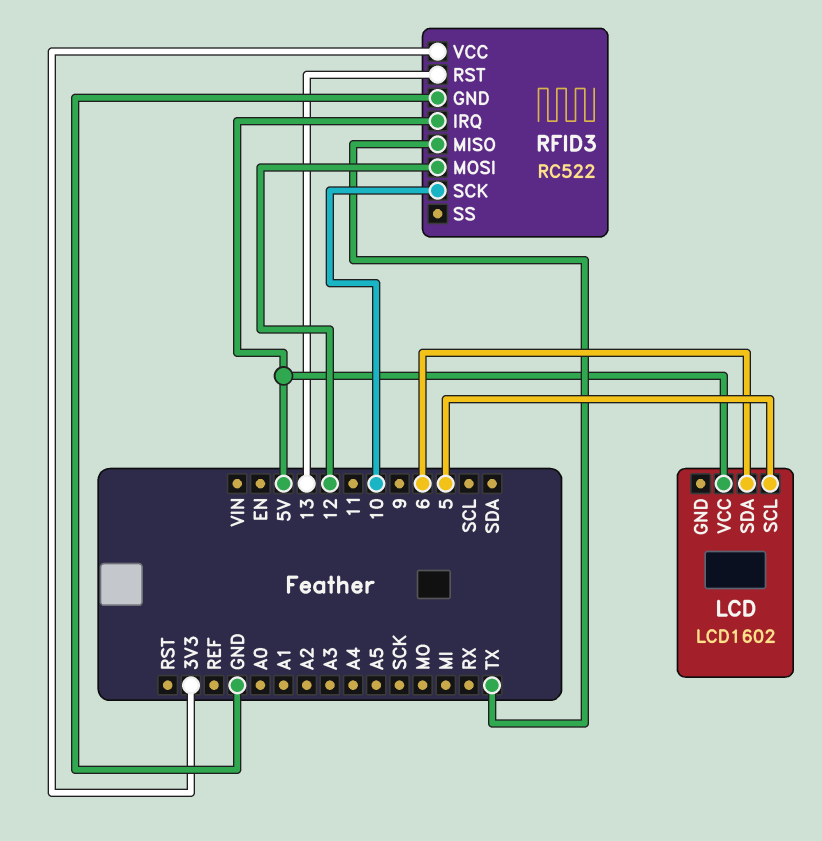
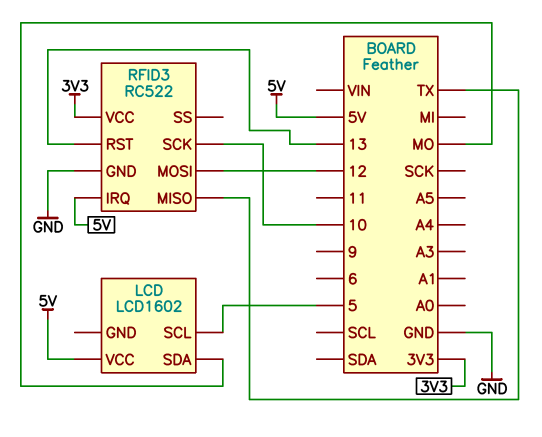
LCD pin SDA: 6 -> MO

